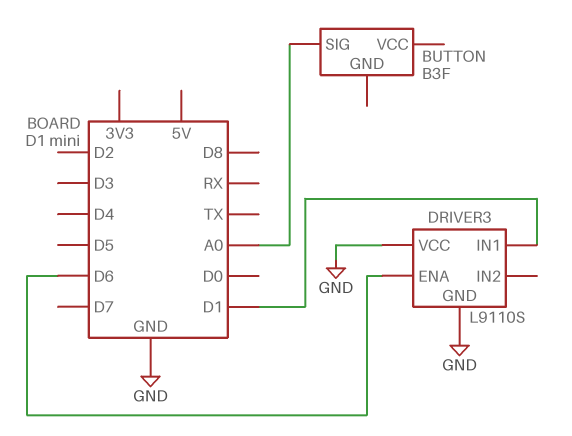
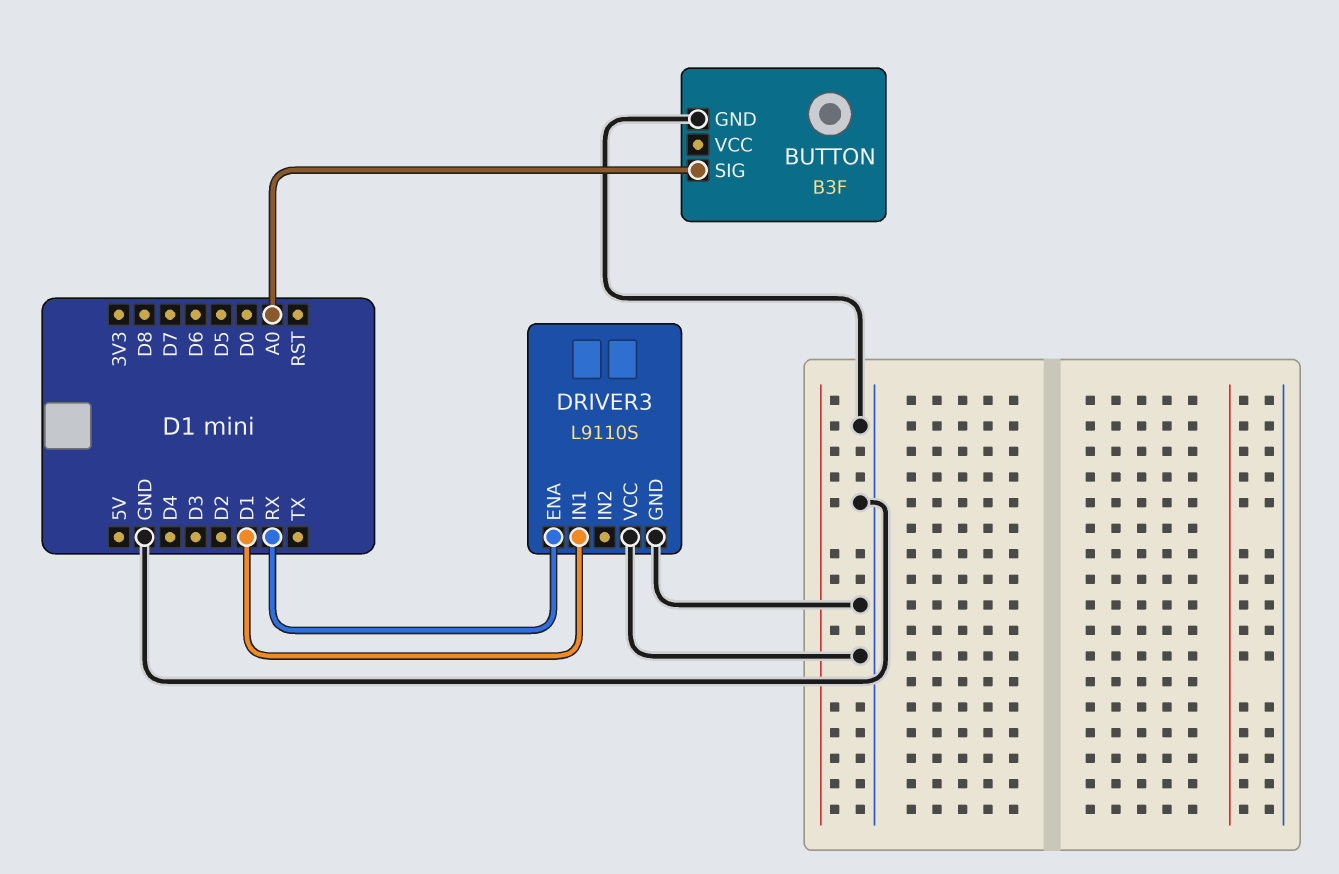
BUTTON pin GND: none -> GND
DRIVER3 pin ENA: D6 -> RX

